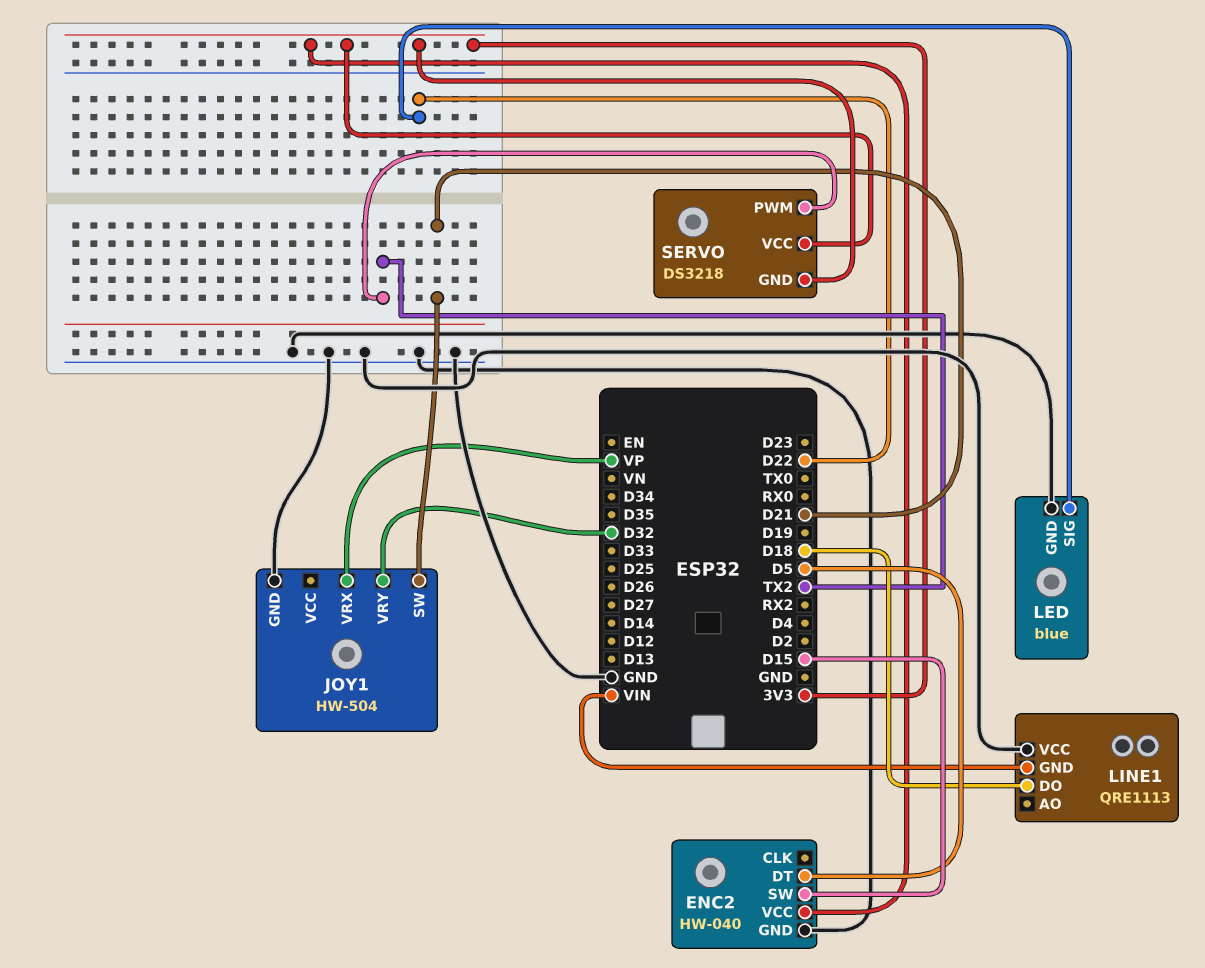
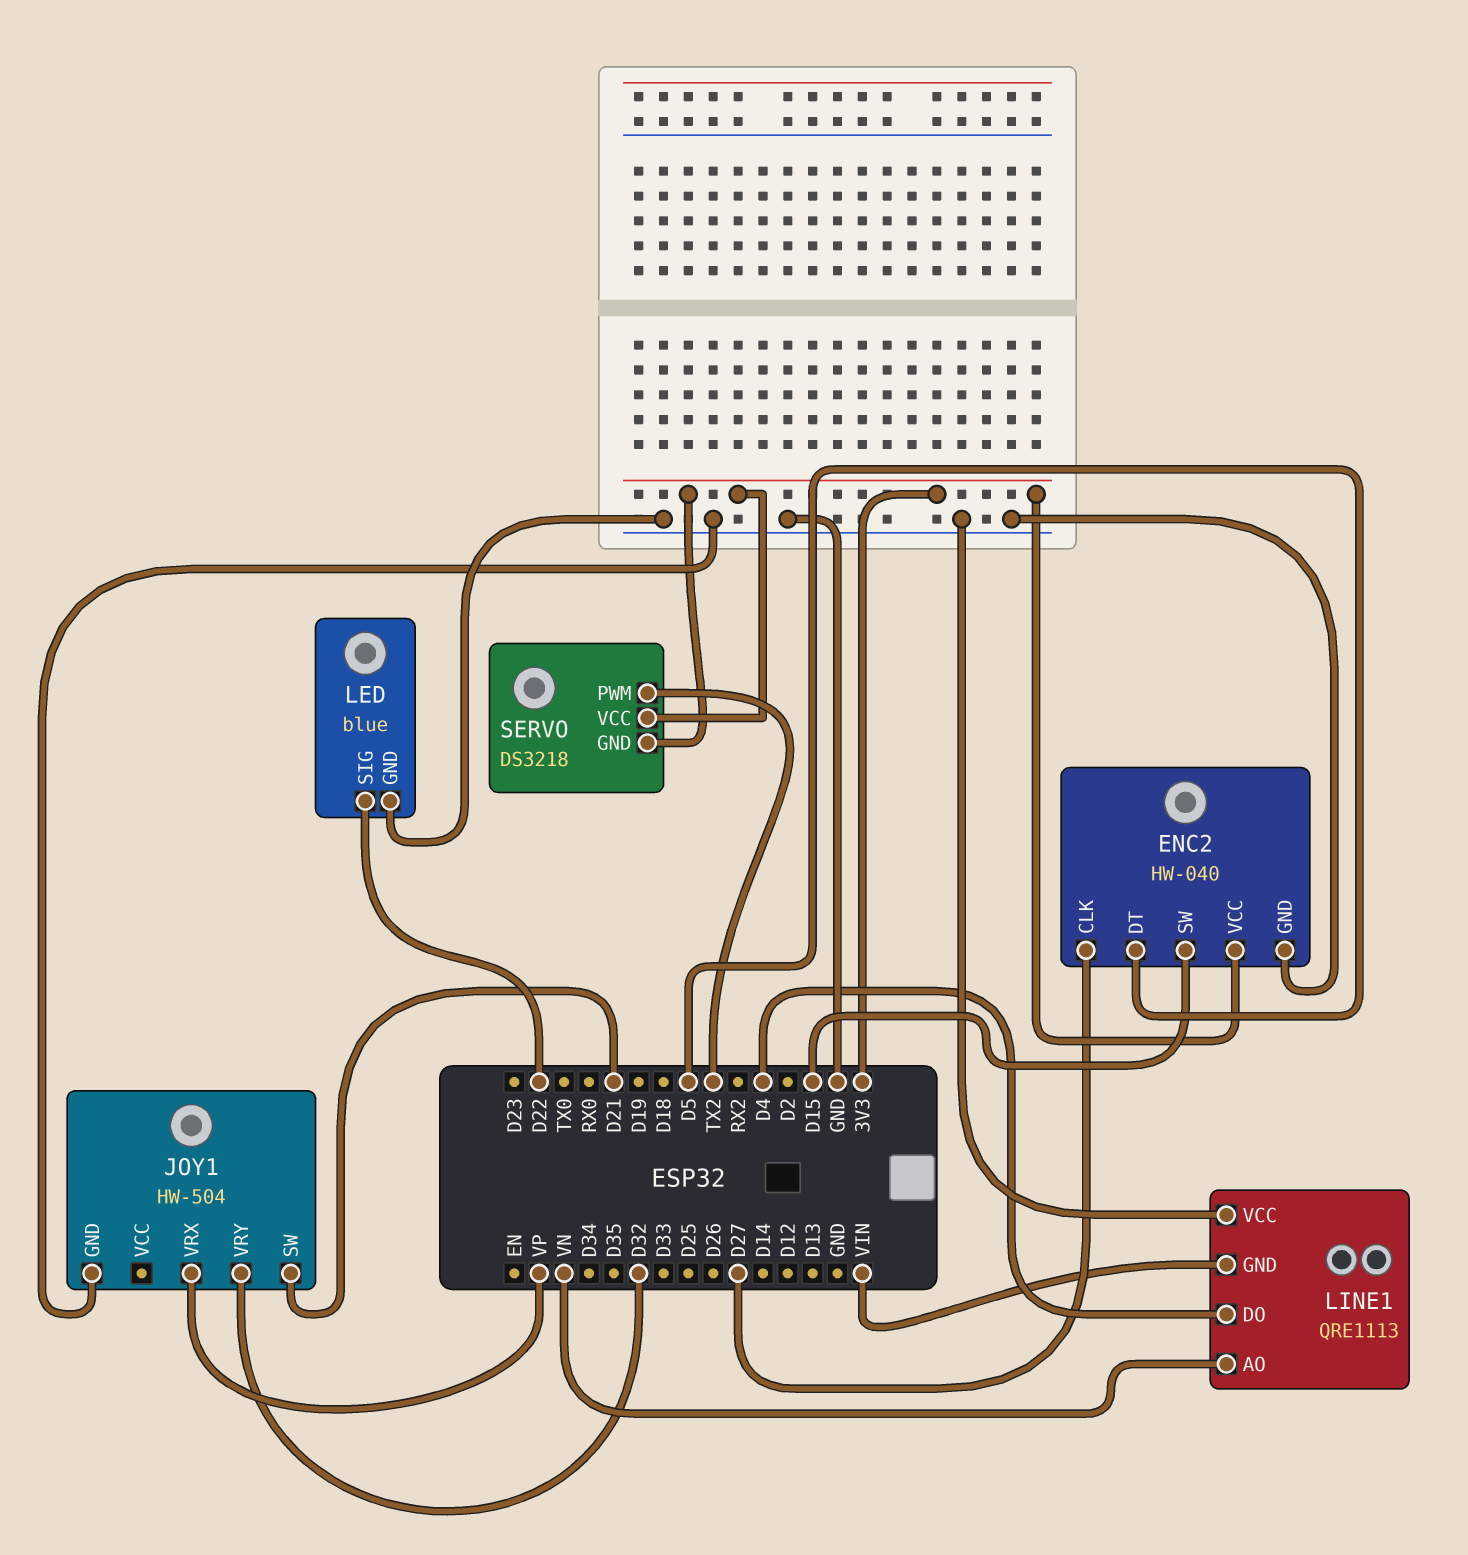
ENC2 pin CLK: none -> D27
LINE1 pin AO: none -> VN
LINE1 pin DO: D18 -> D4

